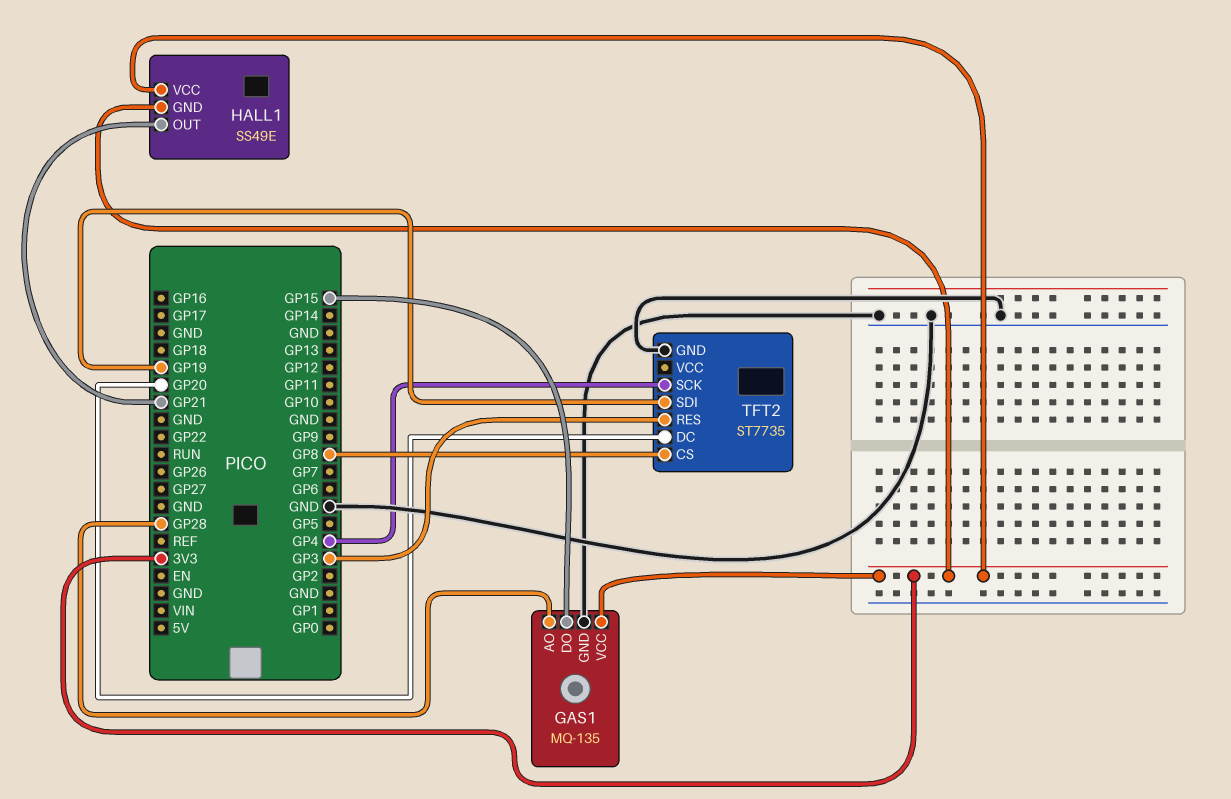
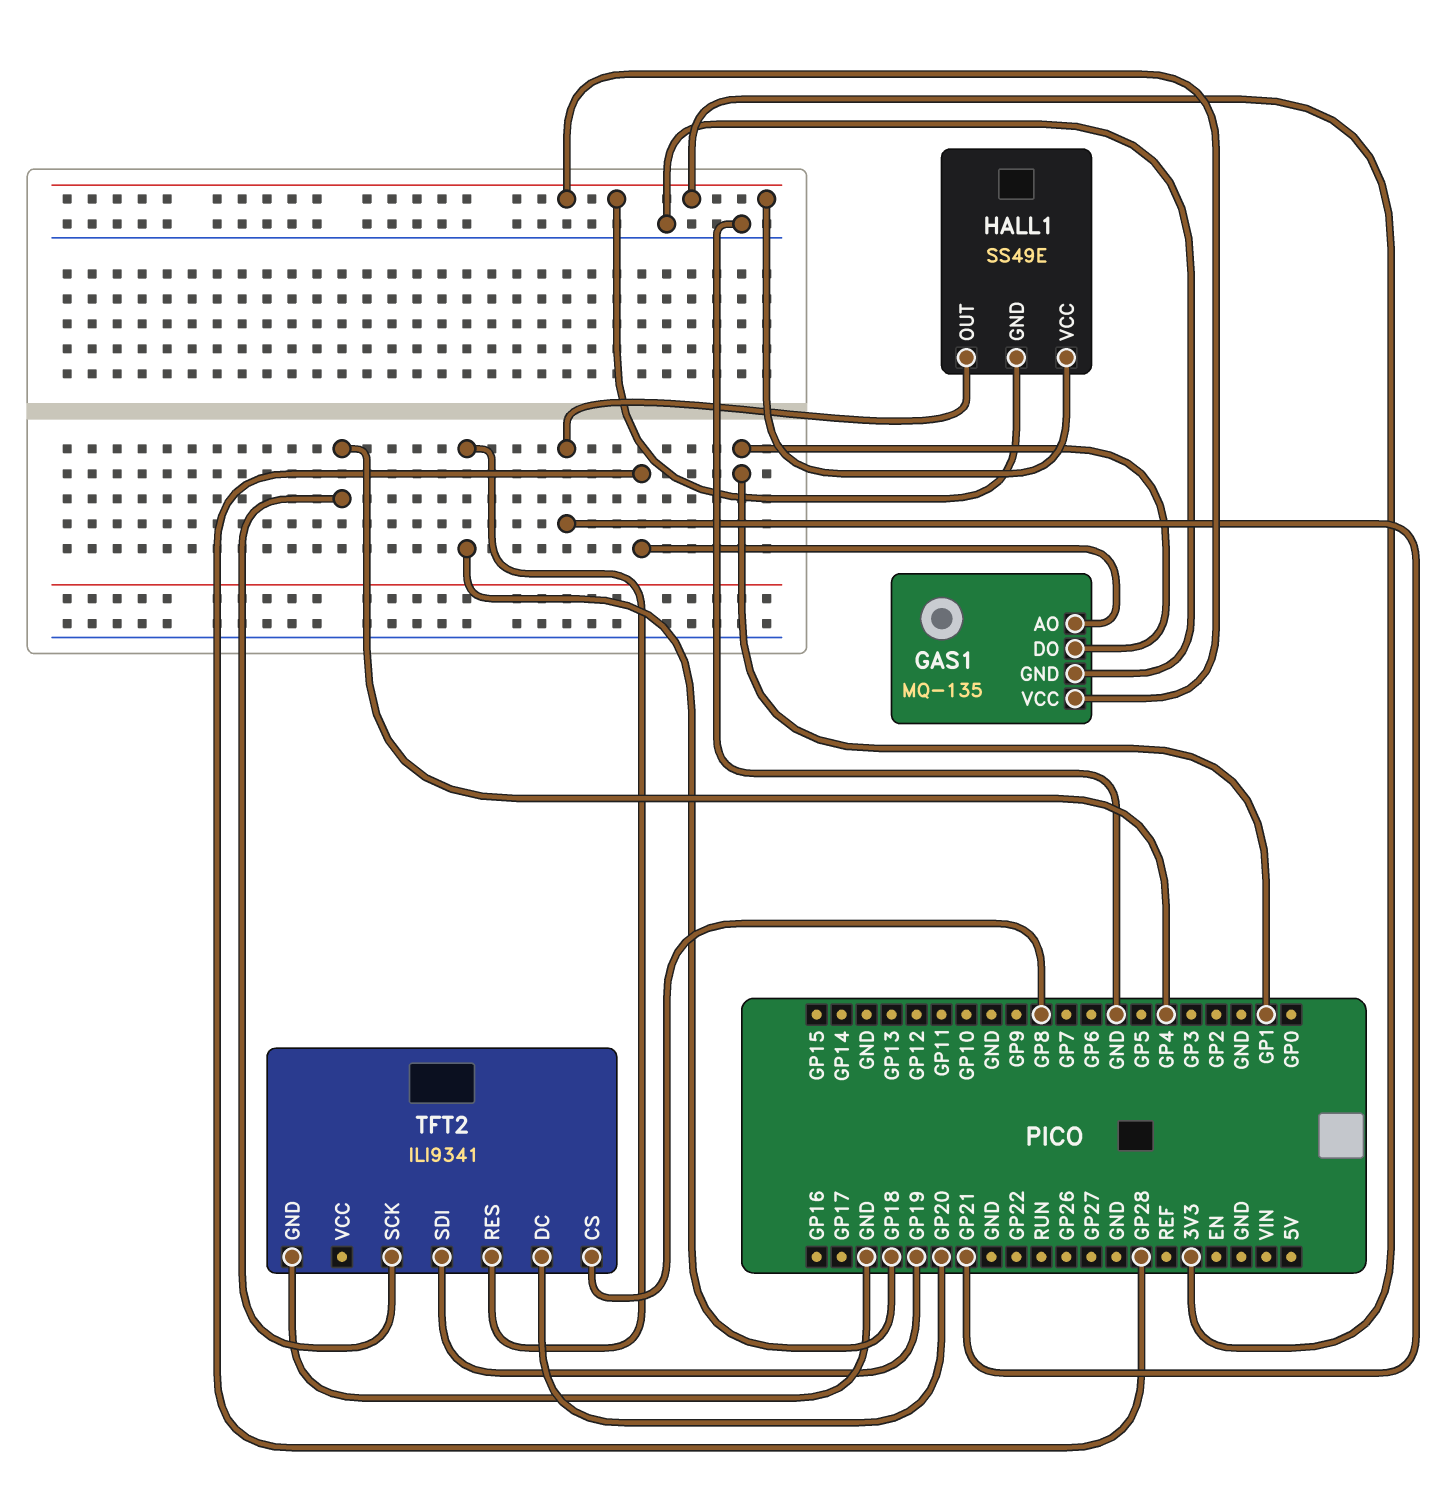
GAS1 pin DO: GP15 -> GP1
TFT2: ST7735 -> ILI9341
TFT2 pin RES: GP3 -> GP18

